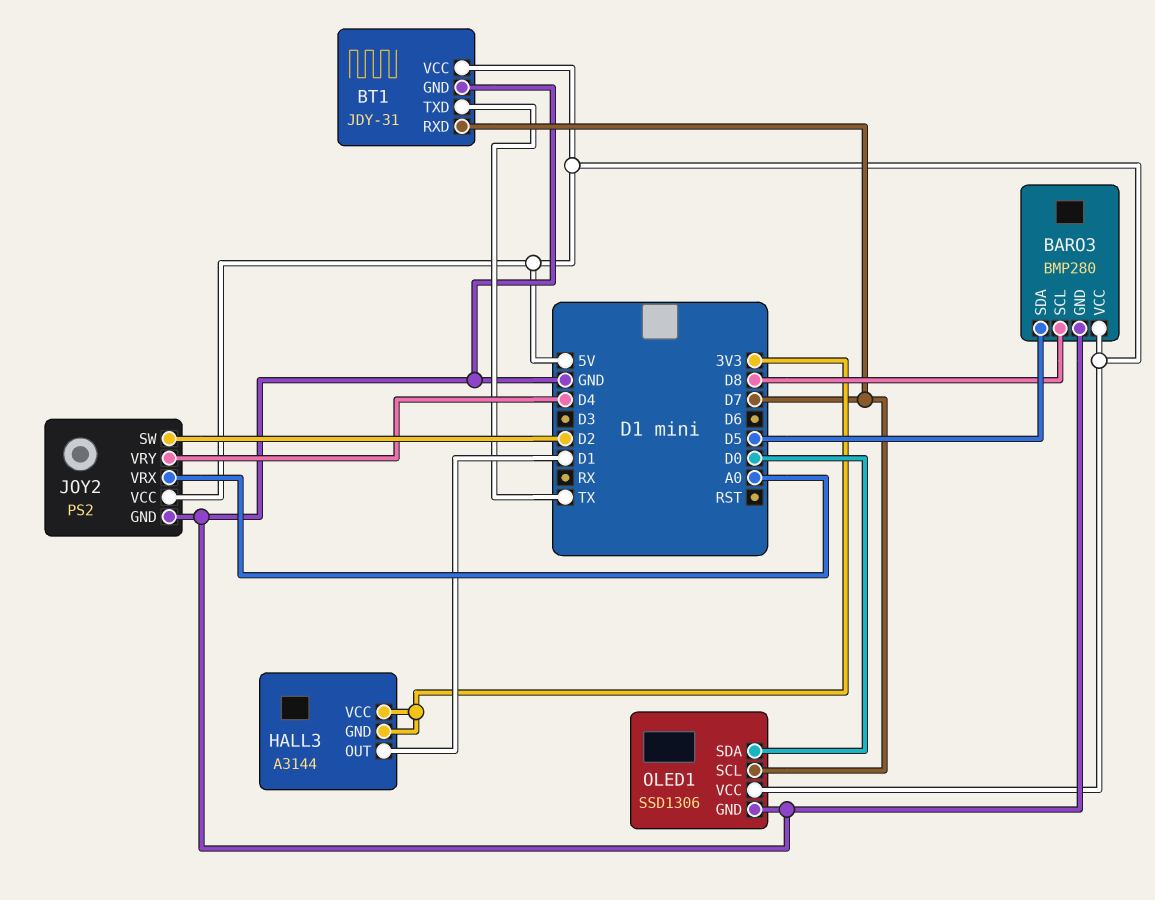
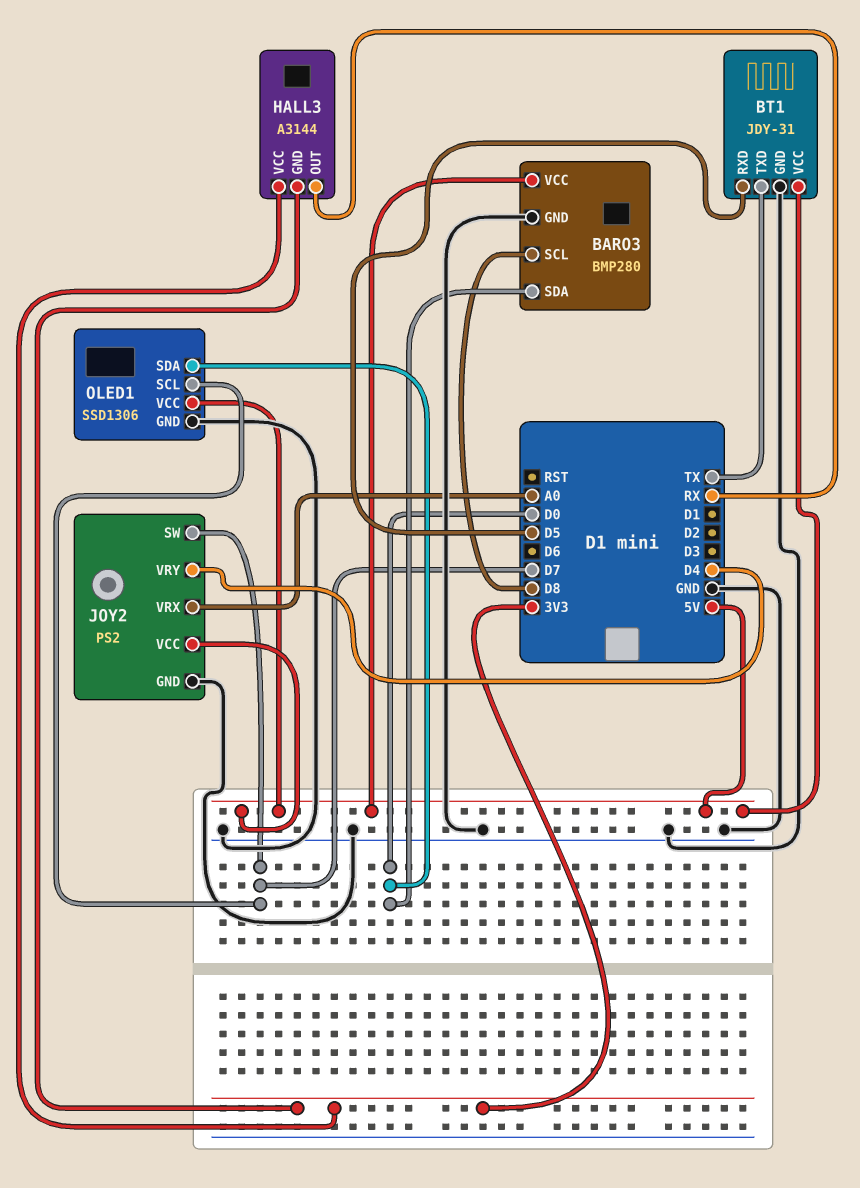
BARO3 pin SDA: D5 -> D0
BT1 pin RXD: D7 -> D5
HALL3 pin OUT: D1 -> RX
JOY2 pin SW: D2 -> D7

